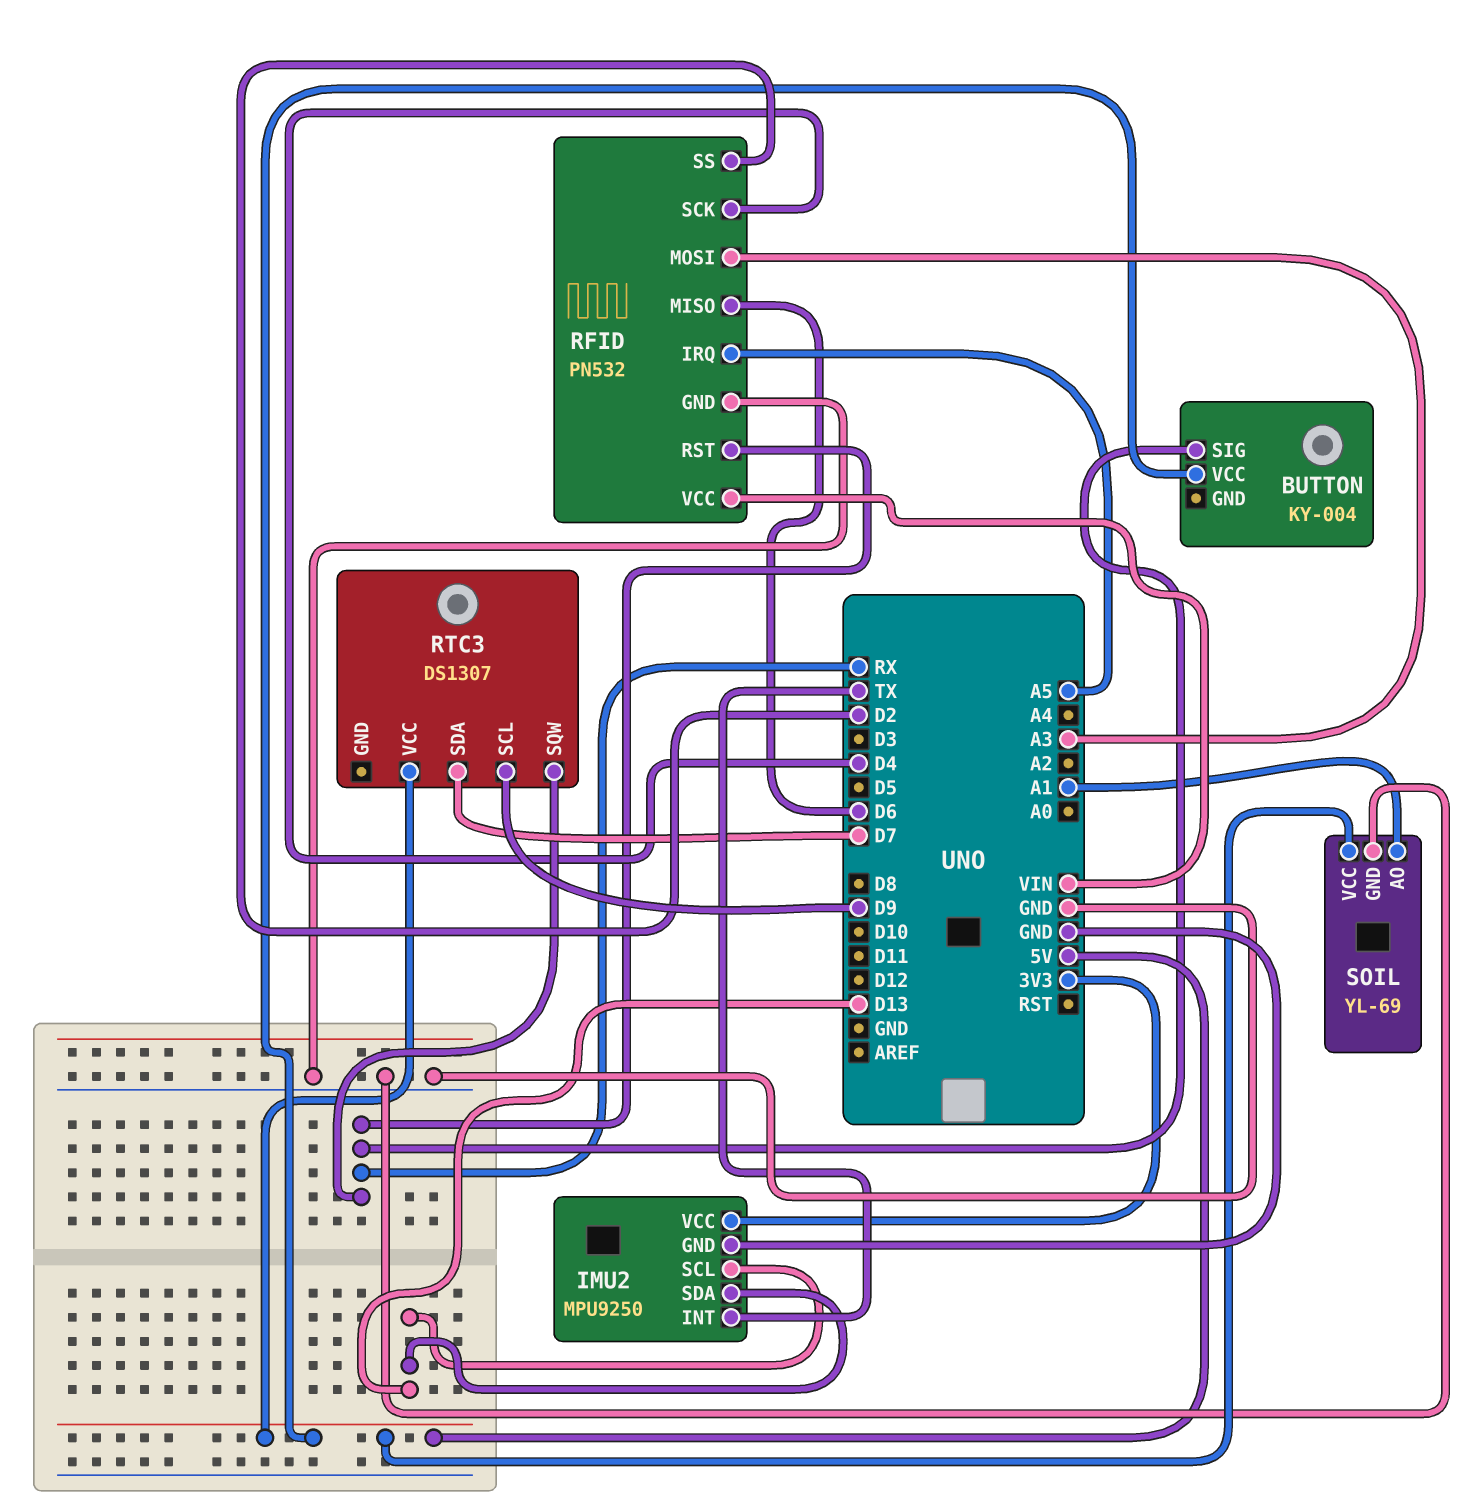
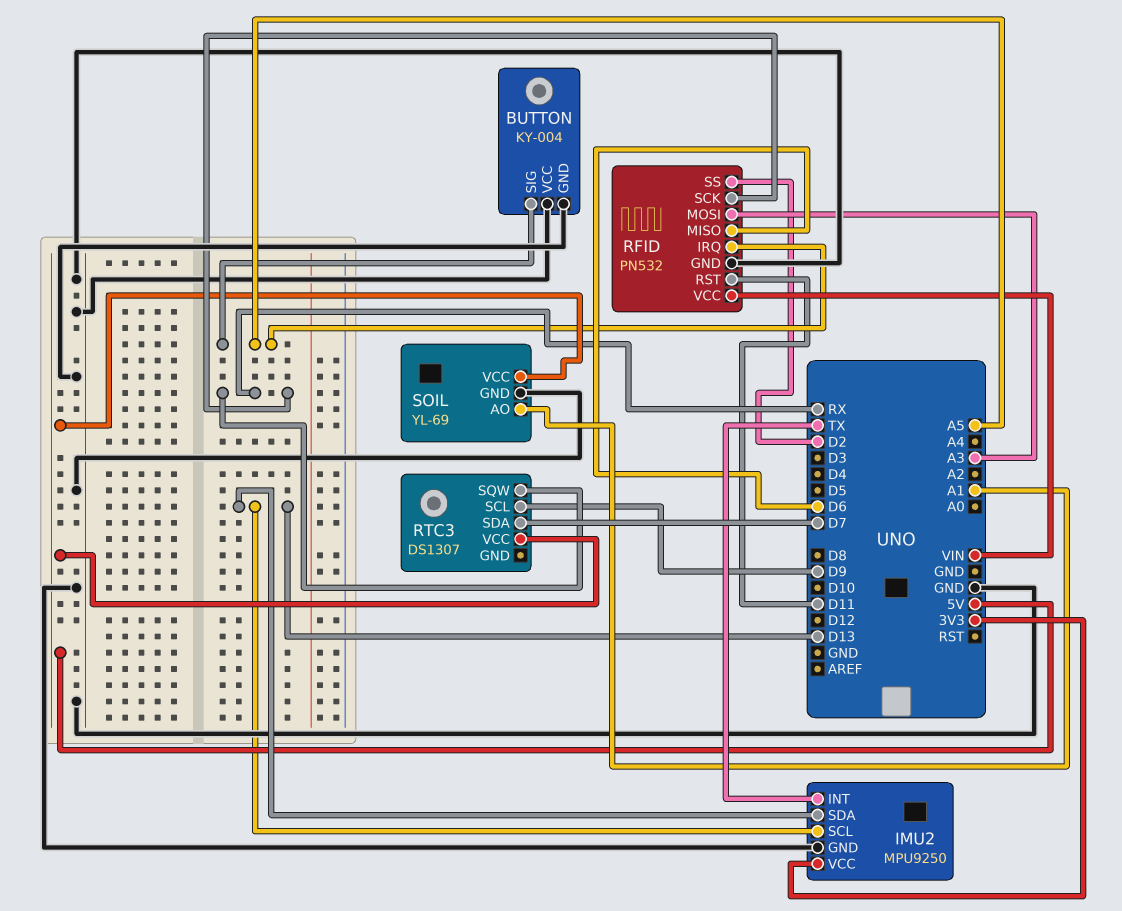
BUTTON pin GND: none -> GND
BUTTON pin SIG: RX -> A5
BUTTON pin VCC: 5V -> GND
RFID pin RST: RX -> D11
RFID pin SCK: D4 -> RX

